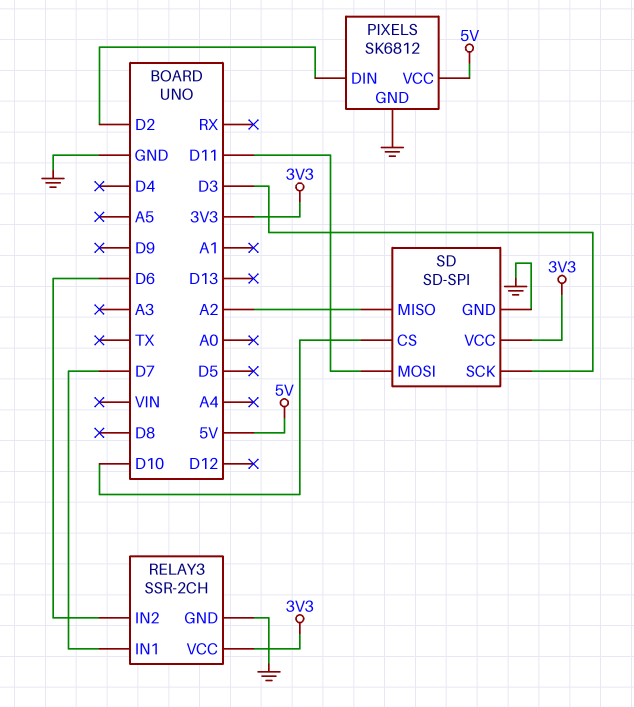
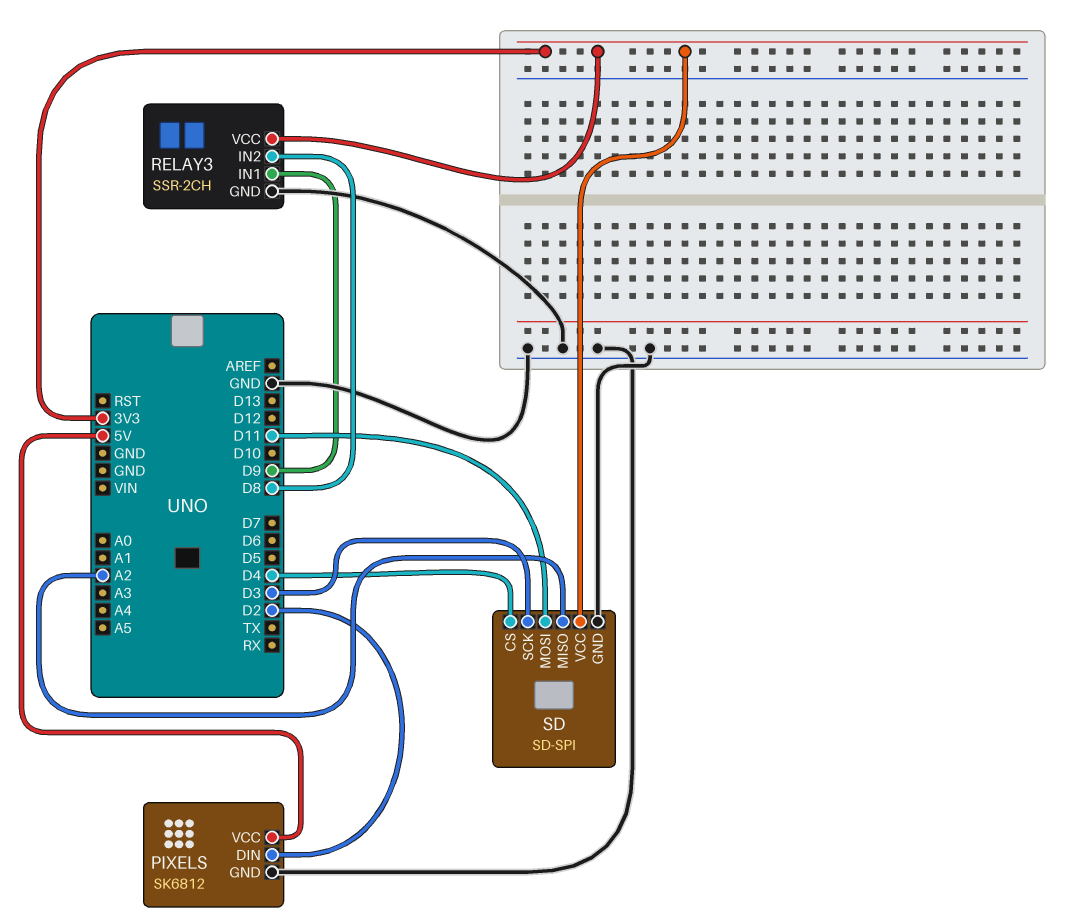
RELAY3 pin IN1: D7 -> D9
RELAY3 pin IN2: D6 -> D8
SD pin CS: D10 -> D4

